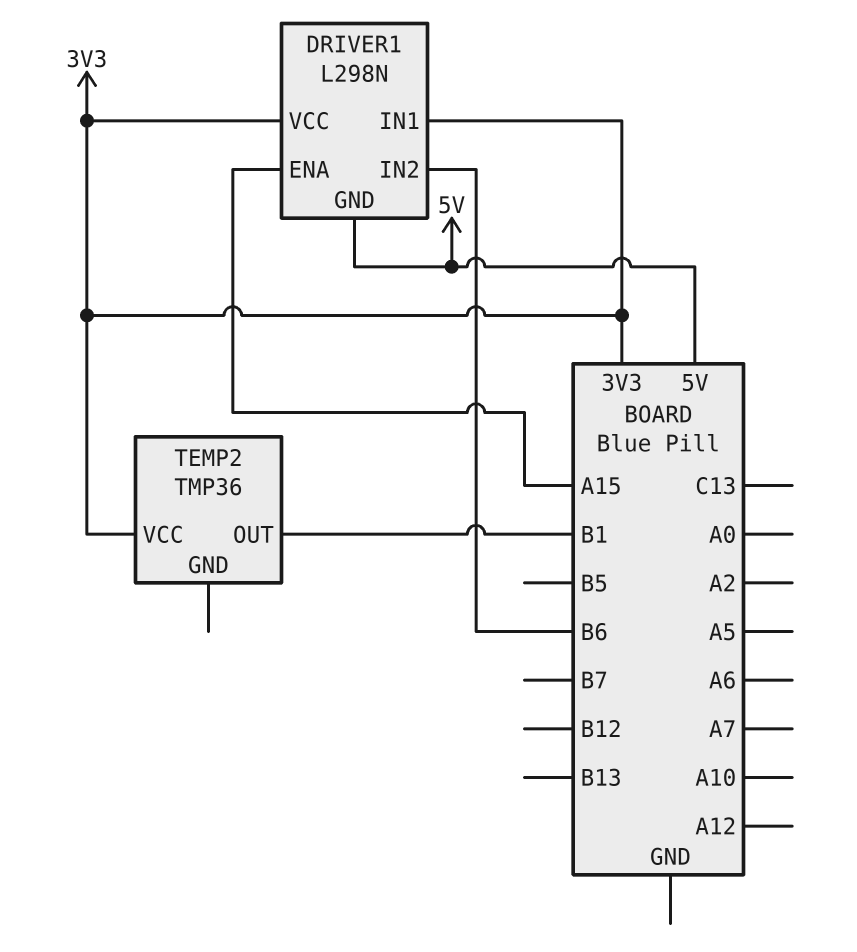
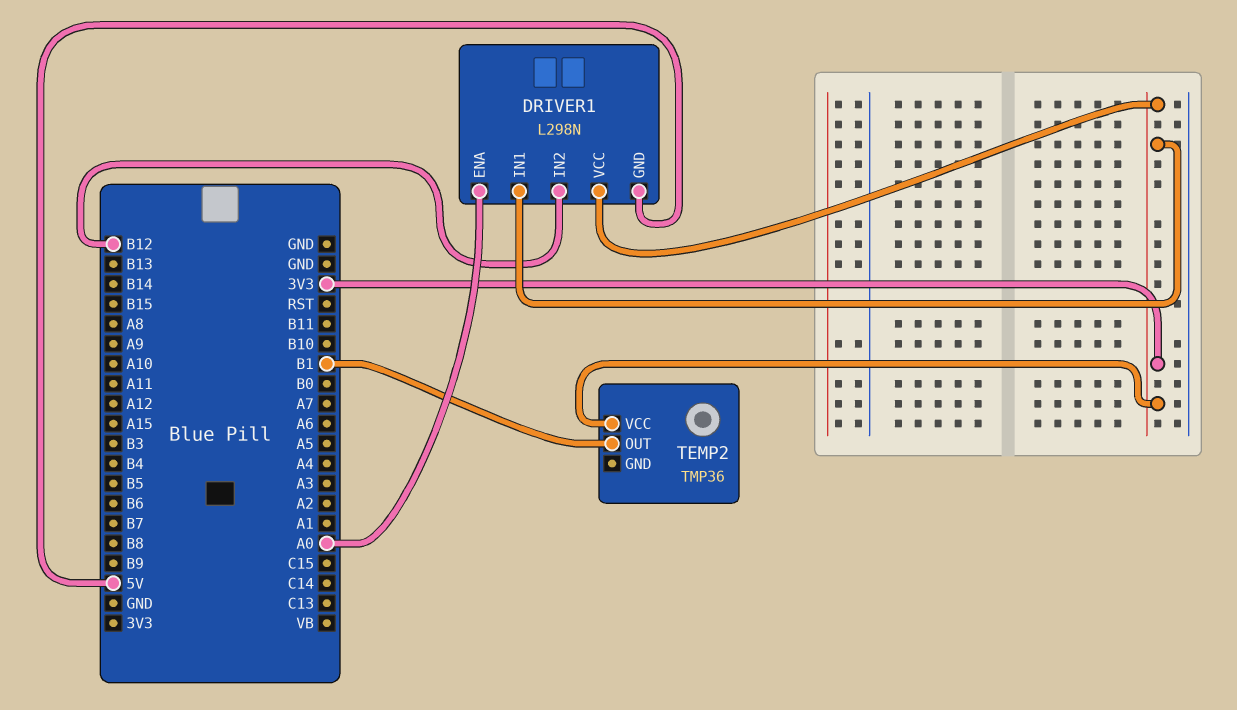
DRIVER1 pin ENA: A15 -> A0
DRIVER1 pin IN2: B6 -> B12

